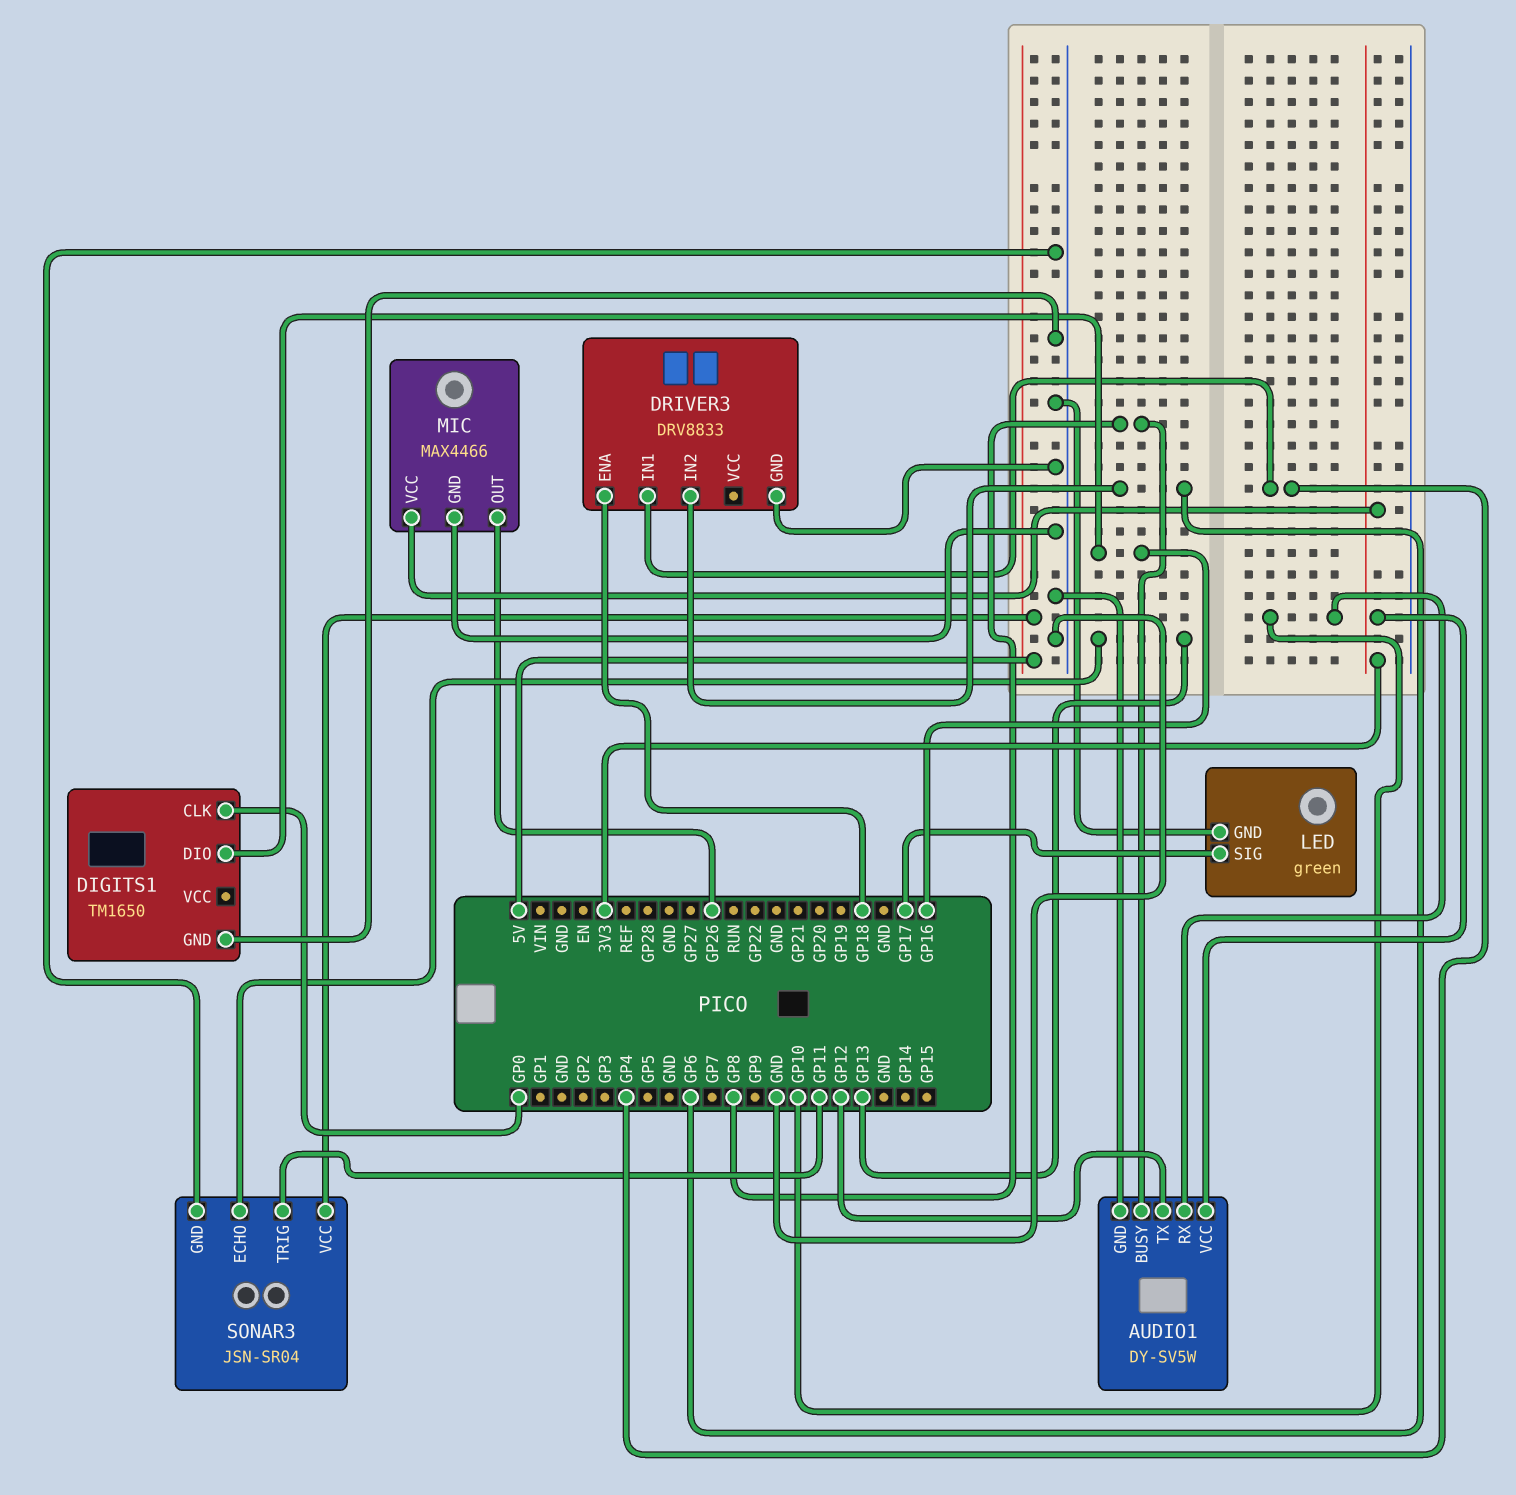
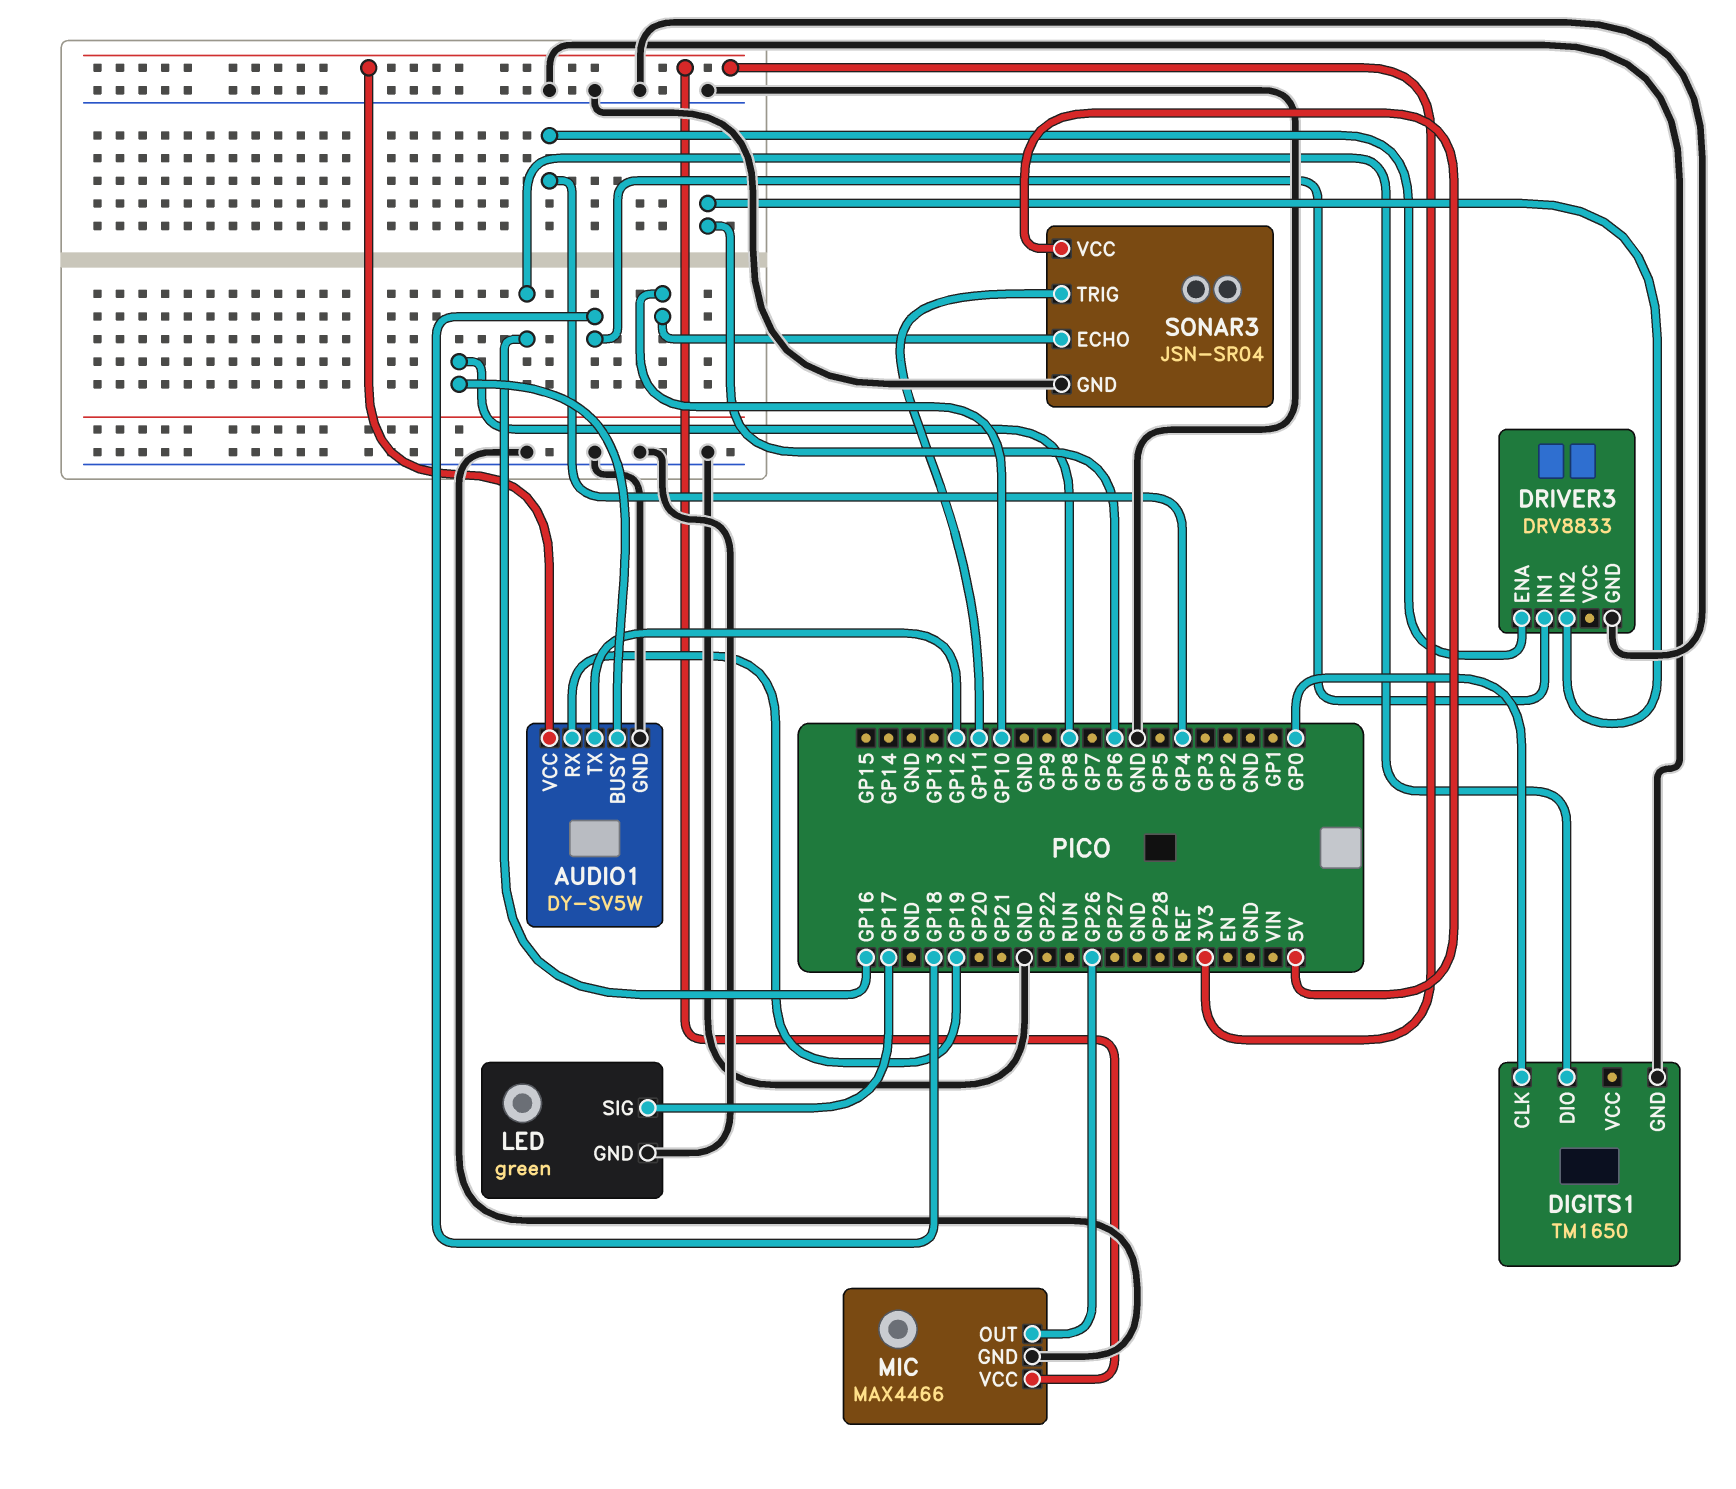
AUDIO1 pin RX: GP10 -> GP19
DRIVER3 pin ENA: GP18 -> GP4
DRIVER3 pin IN1: GP4 -> GP18
SONAR3 pin ECHO: GP13 -> GP10

